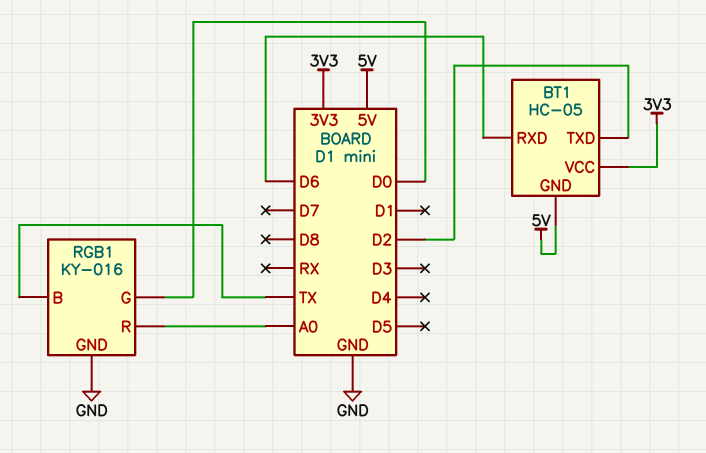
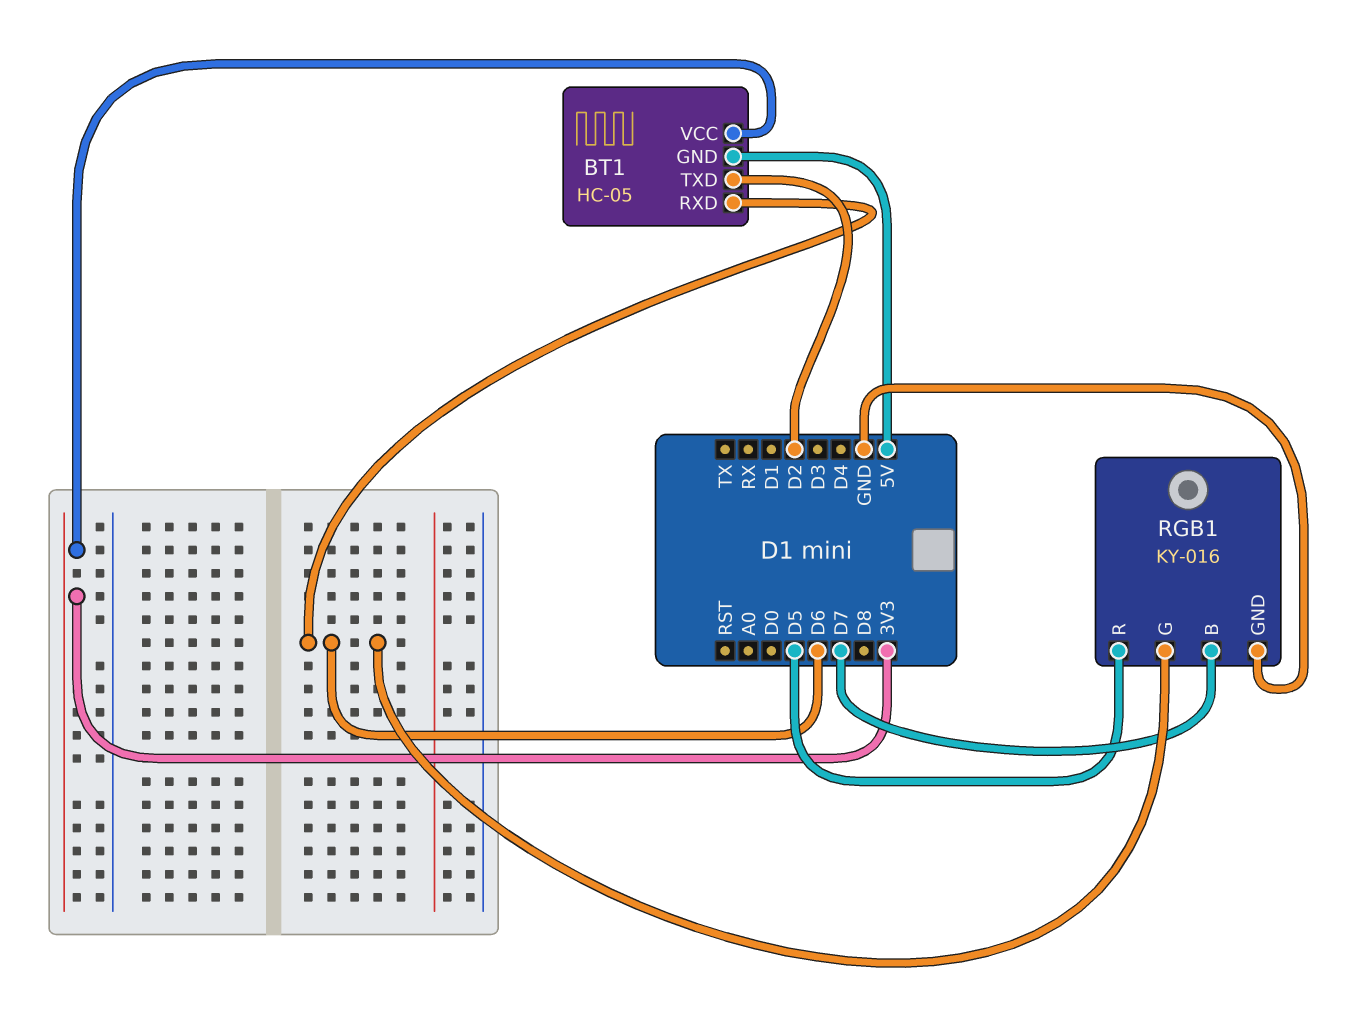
RGB1 pin B: TX -> D7
RGB1 pin G: D0 -> D6
RGB1 pin R: A0 -> D5

